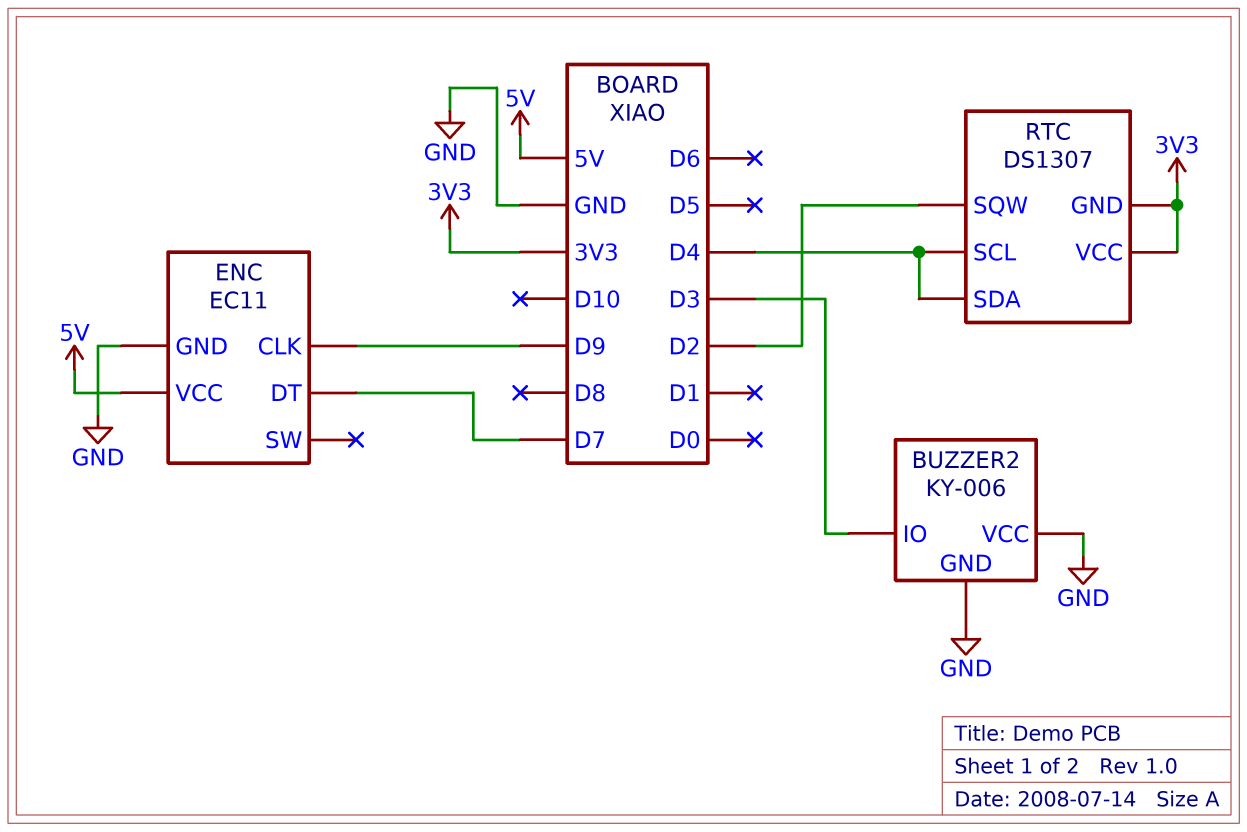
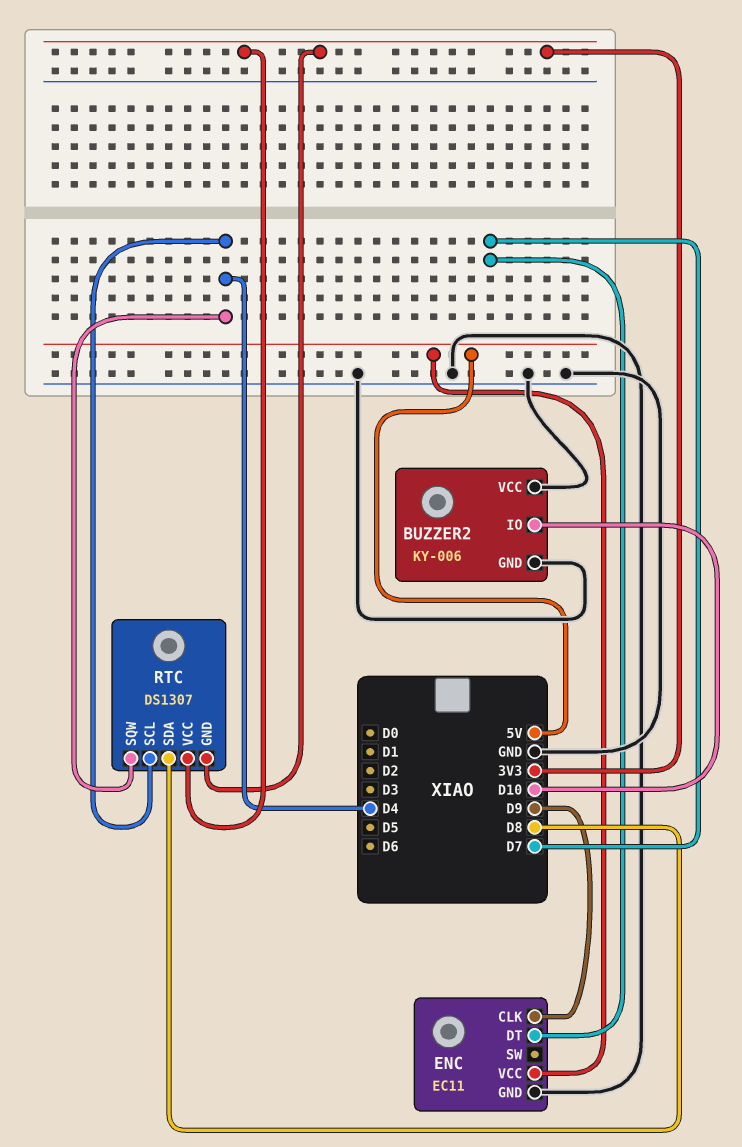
BUZZER2 pin IO: D3 -> D10
RTC pin SDA: D4 -> D8
RTC pin SQW: D2 -> D4

